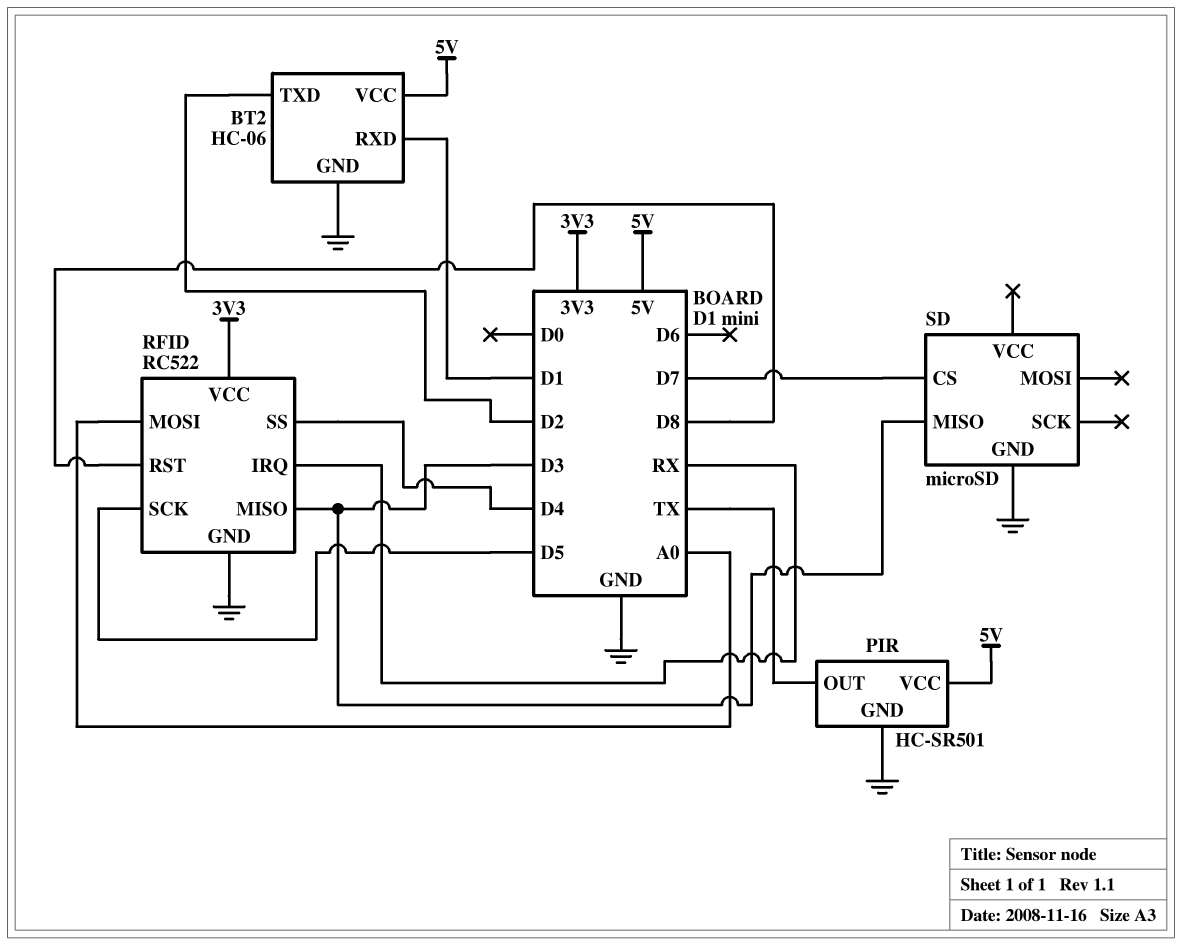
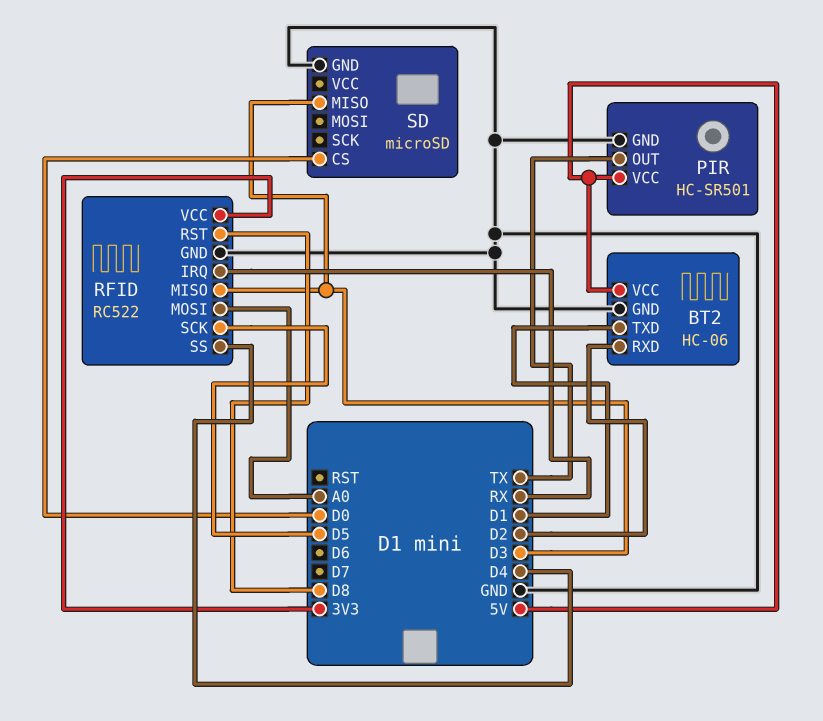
BT2 pin RXD: D1 -> D2
BT2 pin TXD: D2 -> D1
SD pin CS: D7 -> D0

